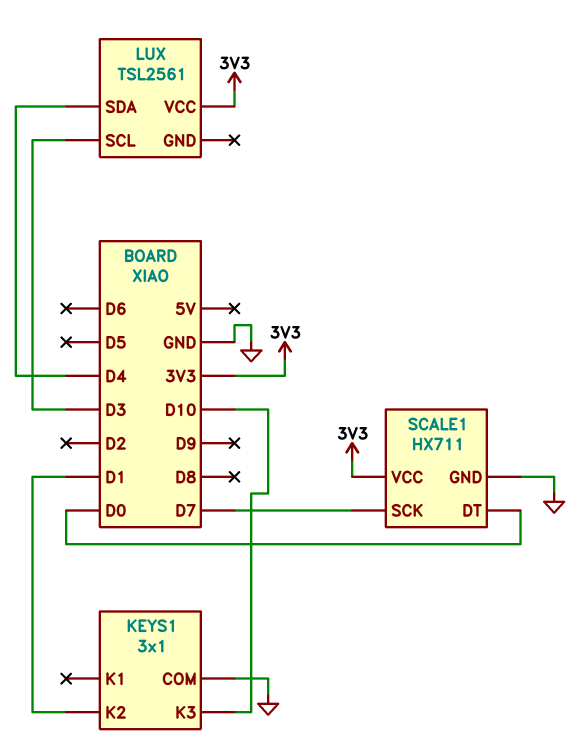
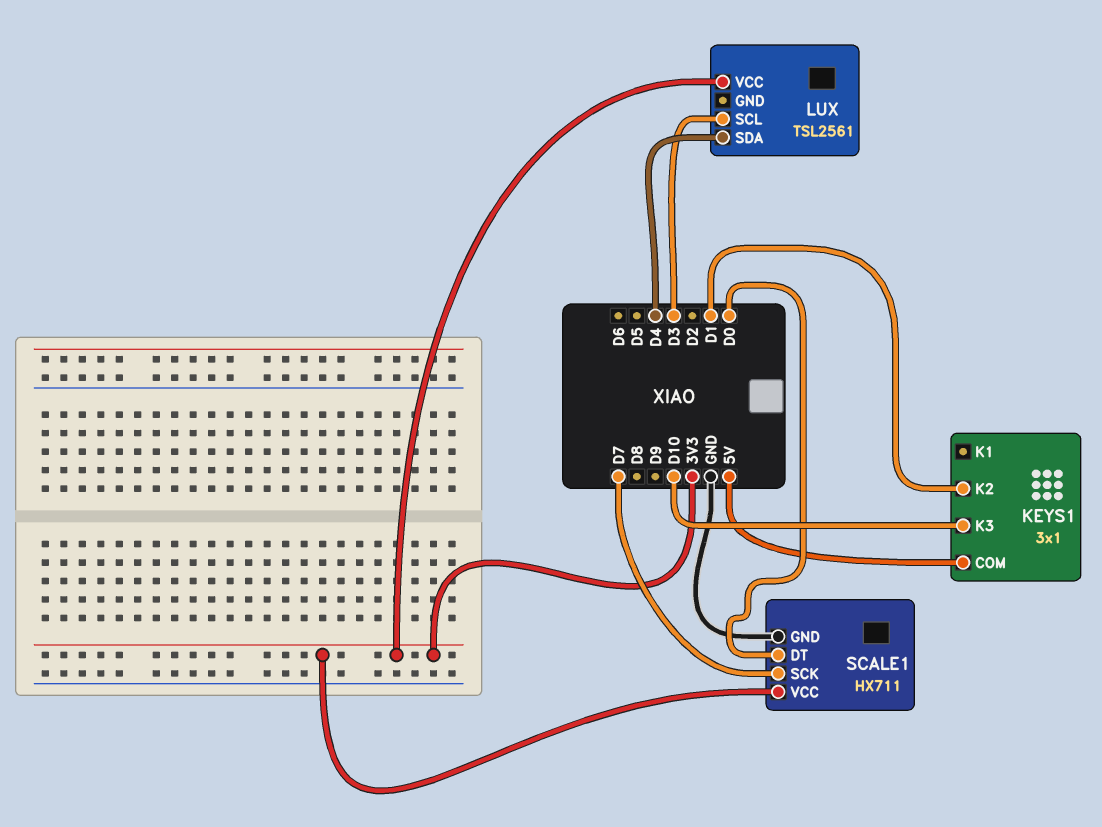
KEYS1 pin COM: GND -> 5V

